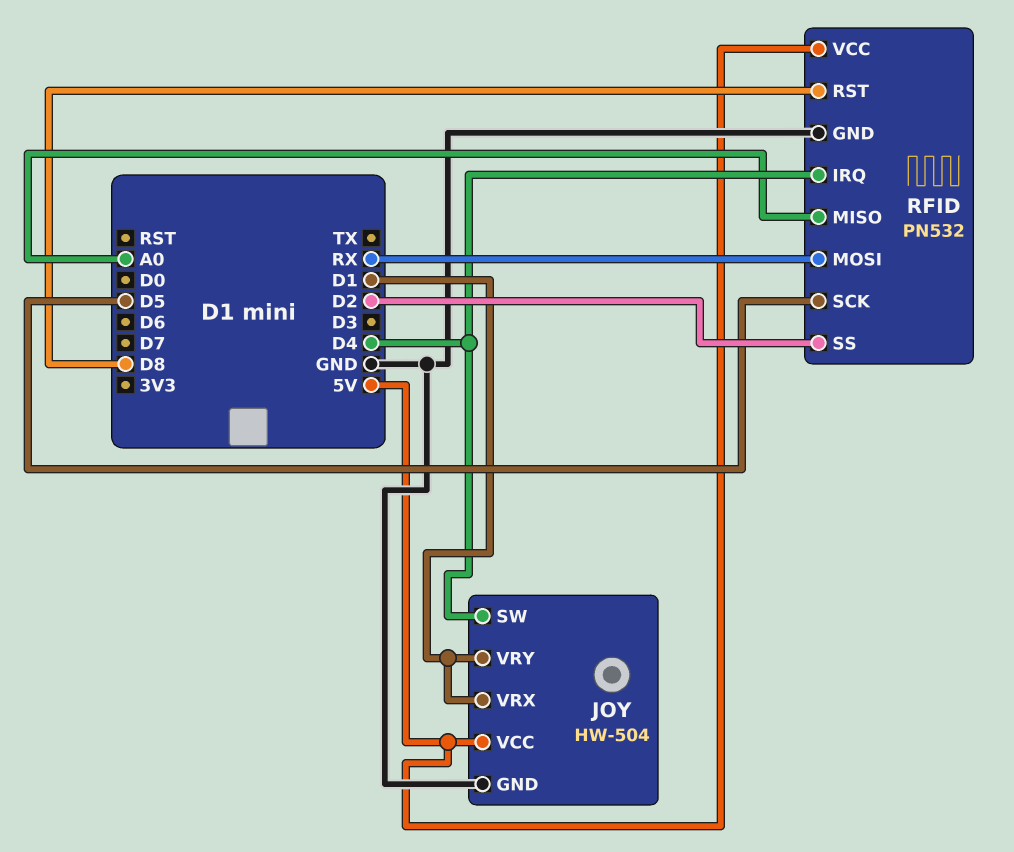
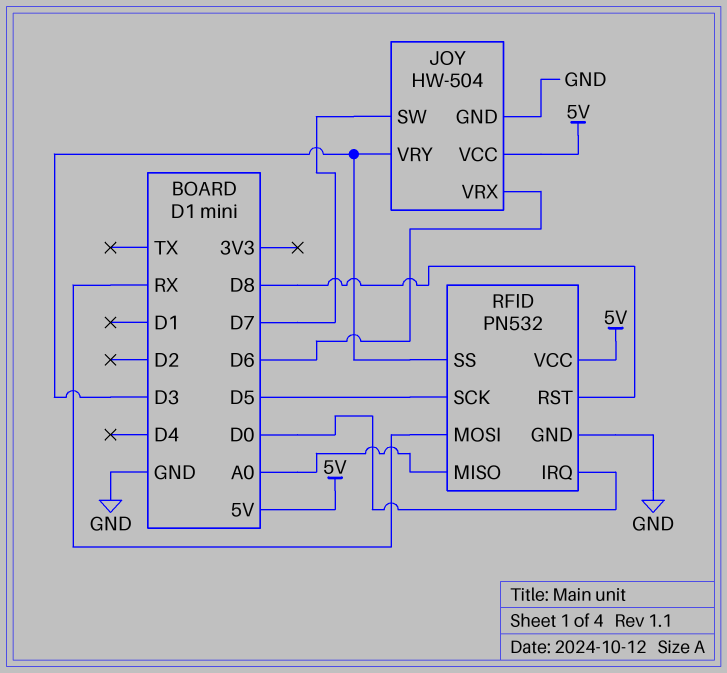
JOY pin SW: D4 -> D7
JOY pin VRX: D1 -> D6
JOY pin VRY: D1 -> D3
RFID pin IRQ: D4 -> D0
RFID pin SS: D2 -> D3

